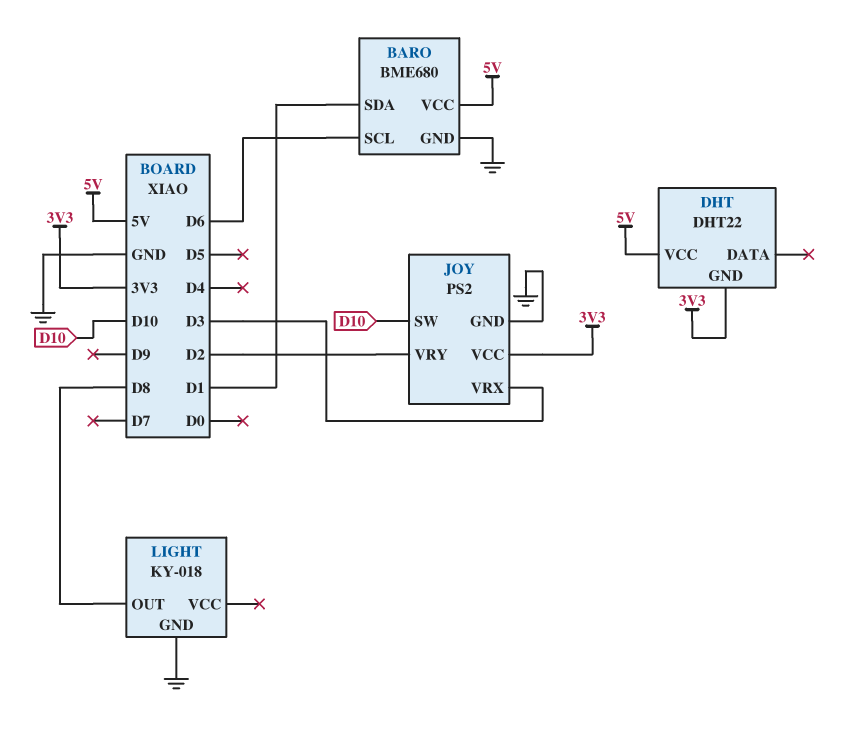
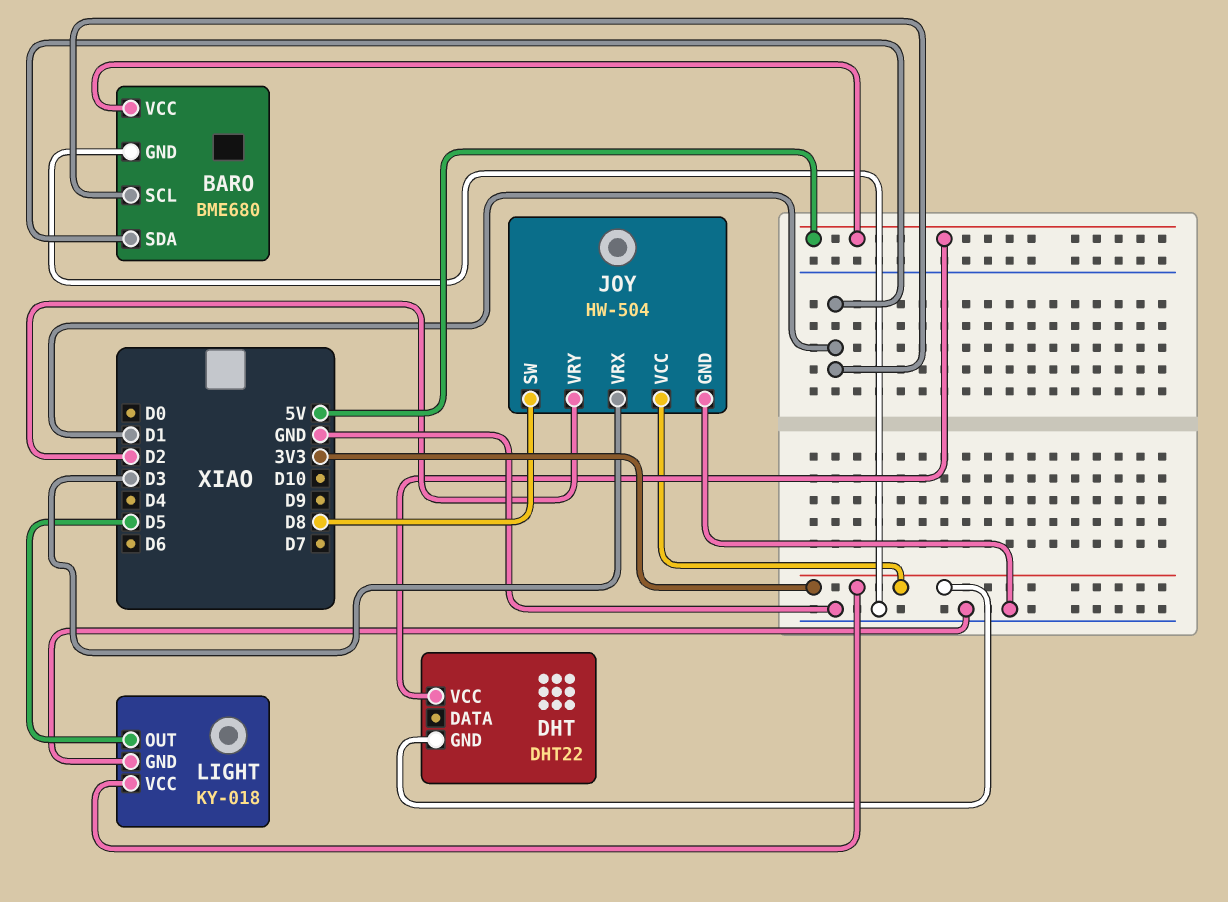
BARO pin SCL: D6 -> D1
JOY: PS2 -> HW-504
JOY pin SW: D10 -> D8
LIGHT pin OUT: D8 -> D5
LIGHT pin VCC: none -> 3V3

